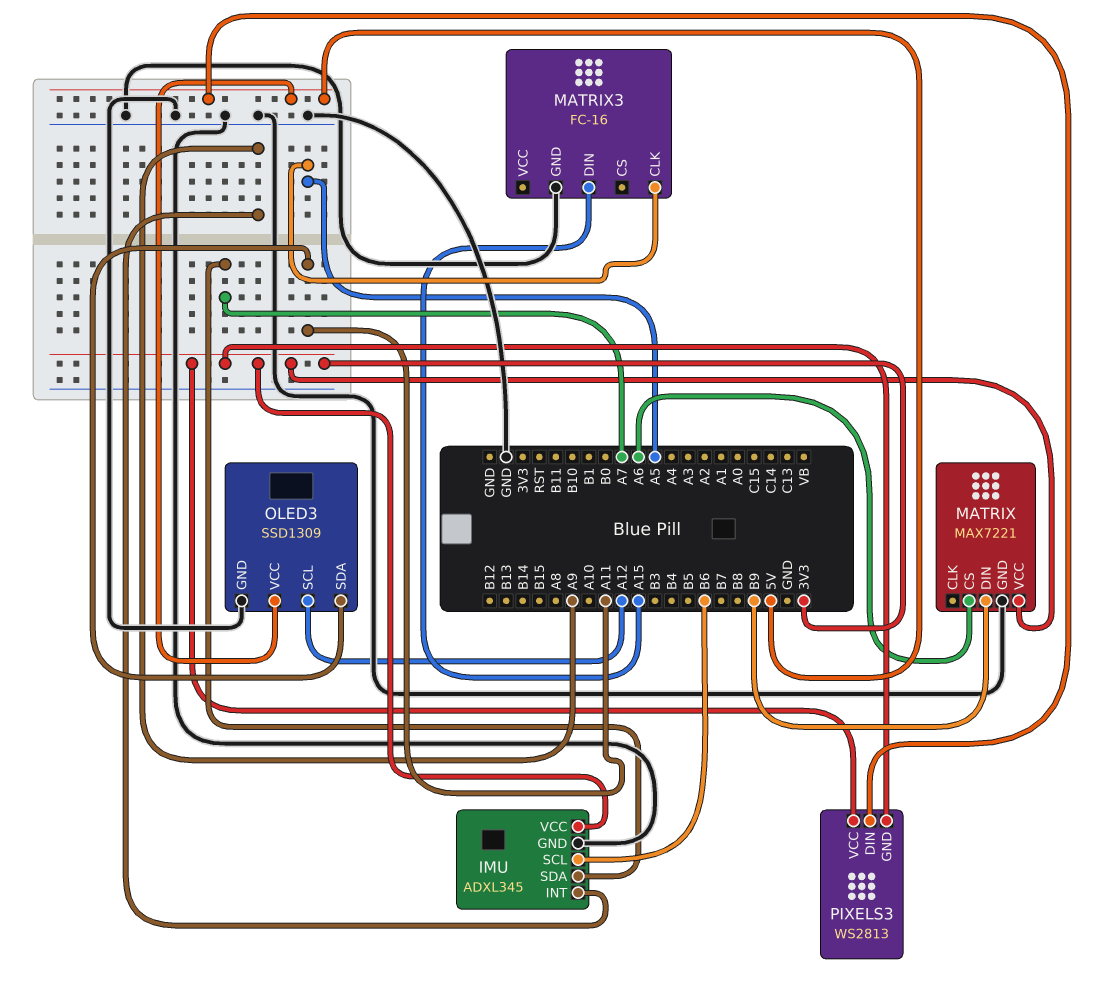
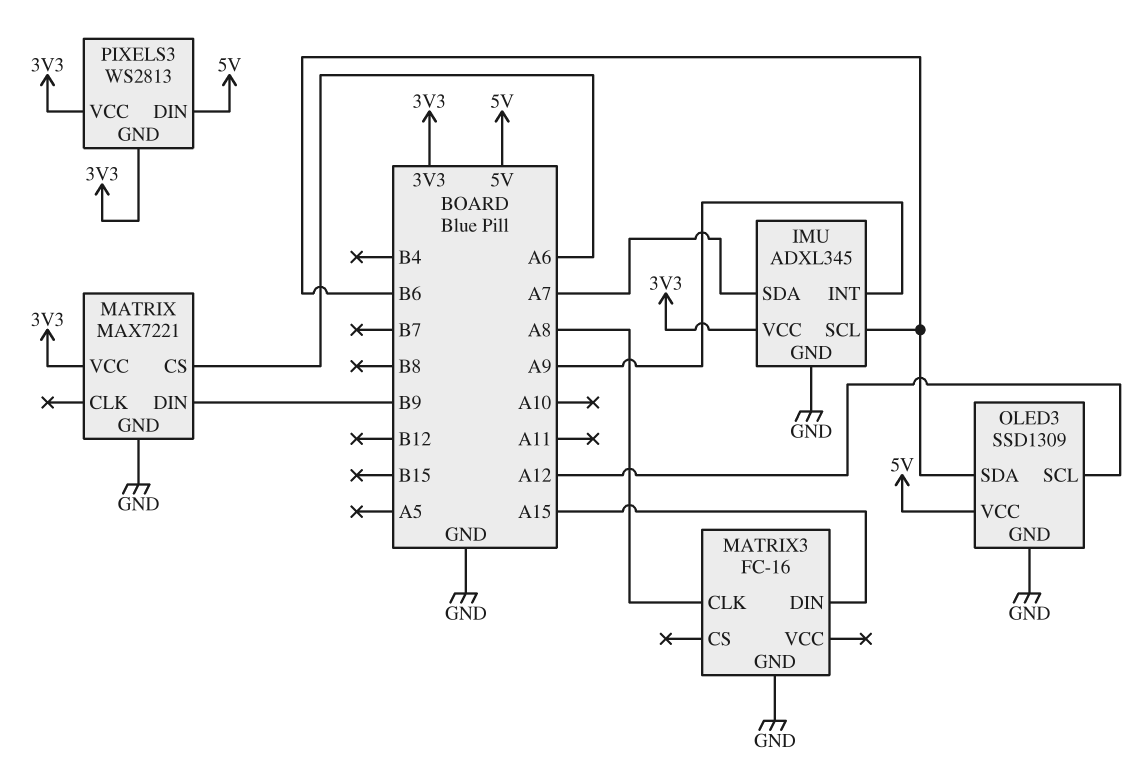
MATRIX3 pin CLK: A5 -> A8
OLED3 pin SDA: A11 -> B6

